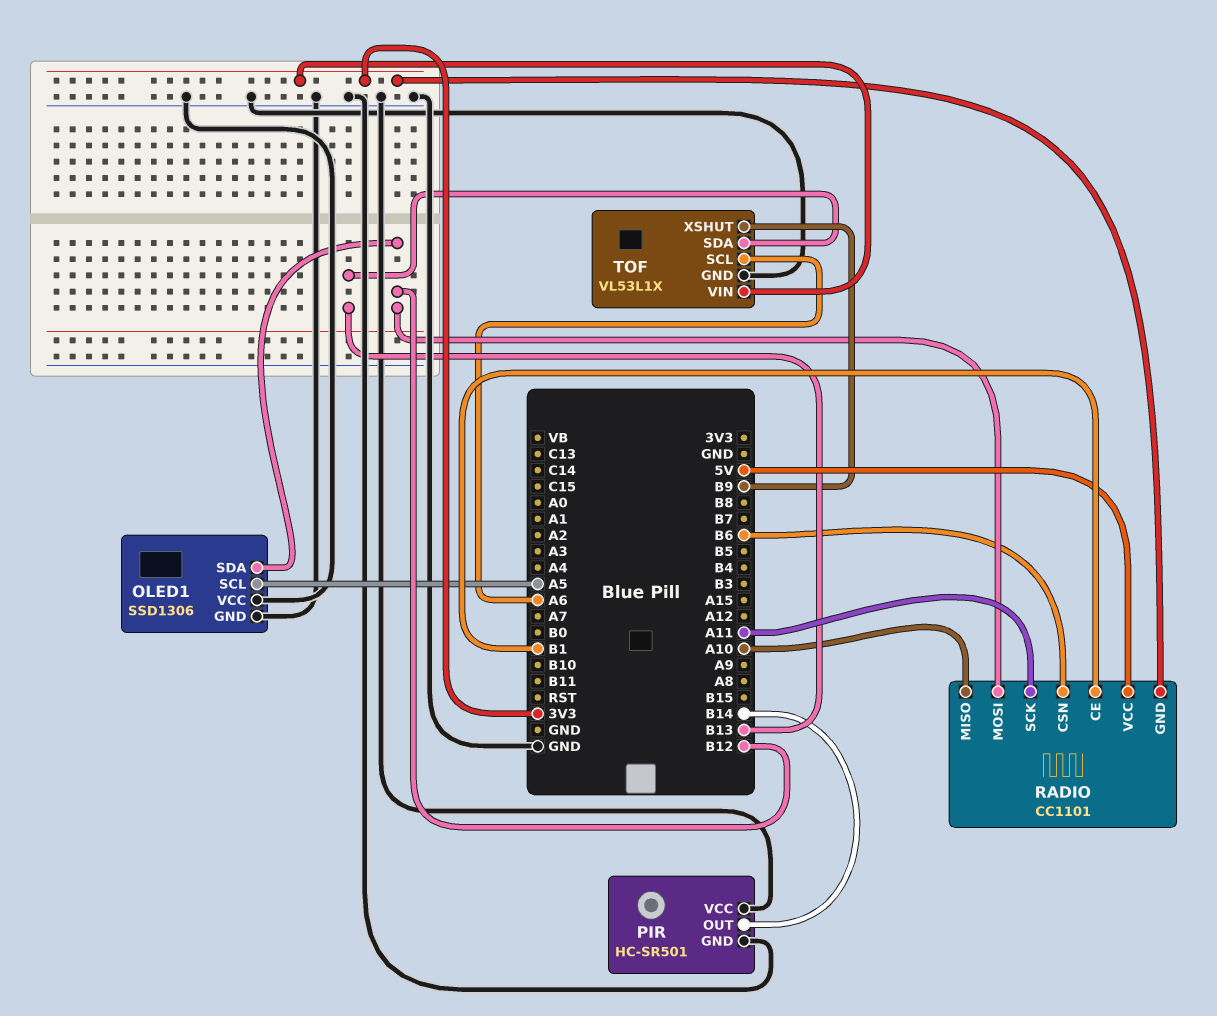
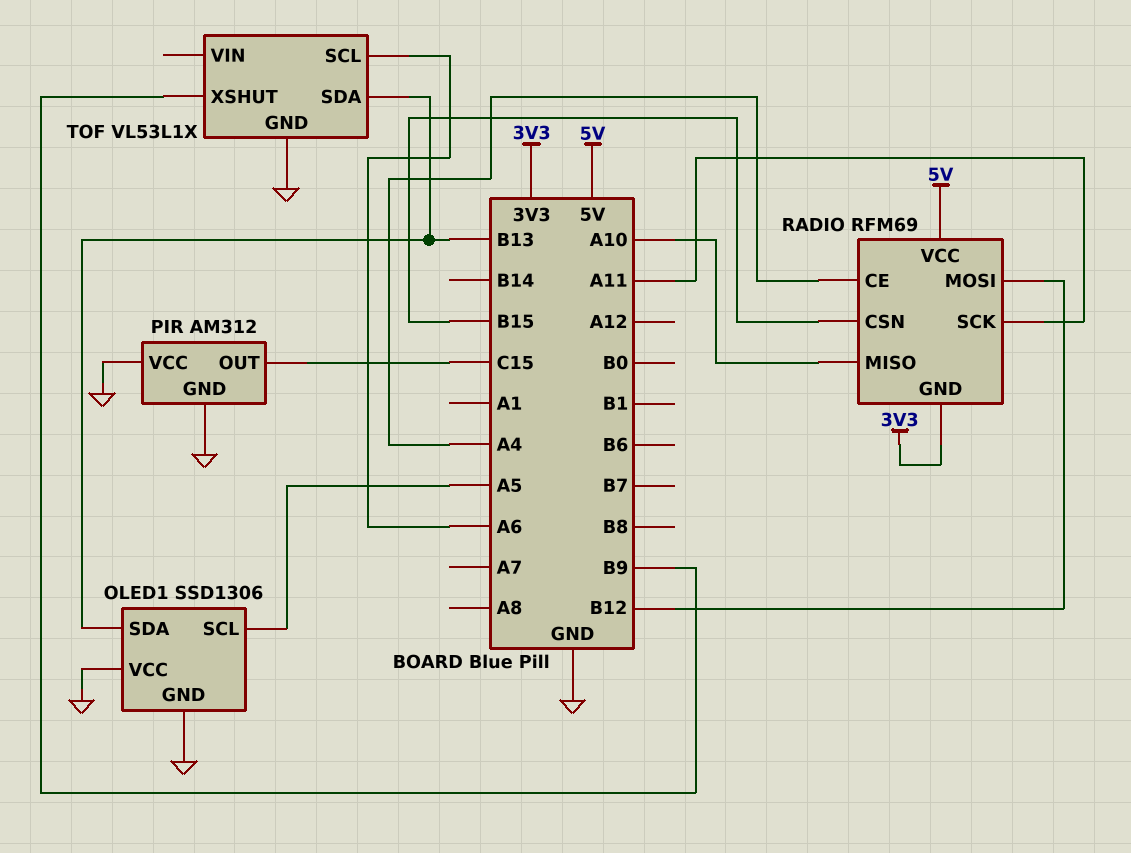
OLED1 pin SDA: B12 -> B13
PIR: HC-SR501 -> AM312
PIR pin OUT: B14 -> C15
RADIO: CC1101 -> RFM69
RADIO pin CE: B1 -> A4
RADIO pin CSN: B6 -> B15
TOF pin VIN: 3V3 -> none

